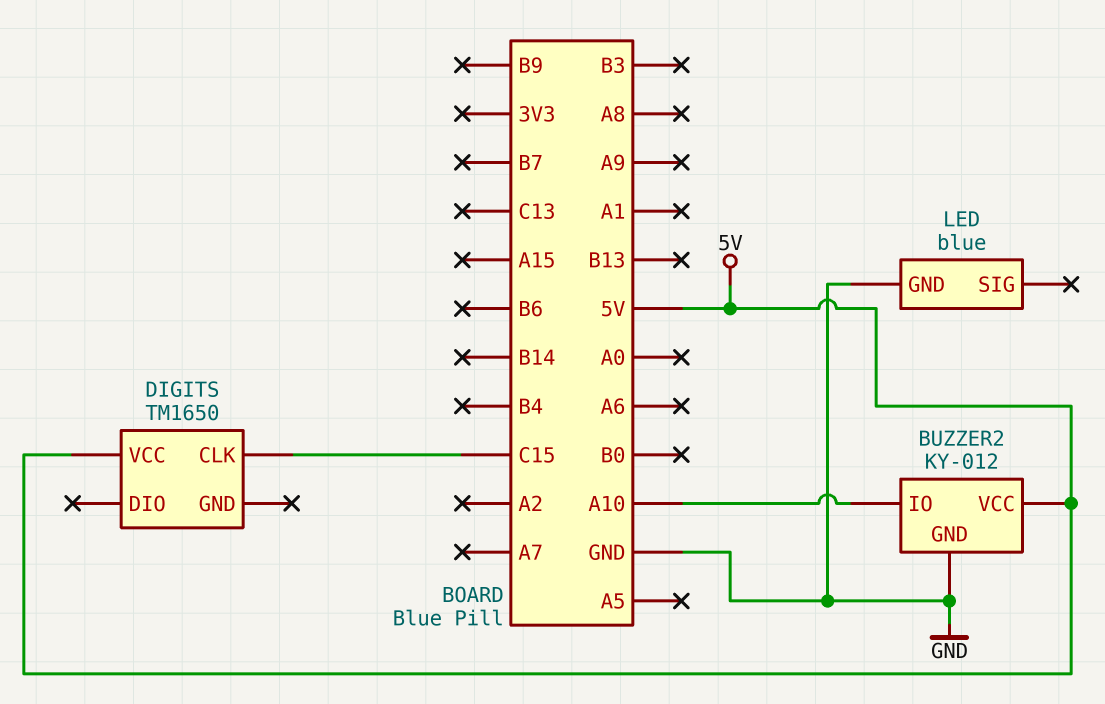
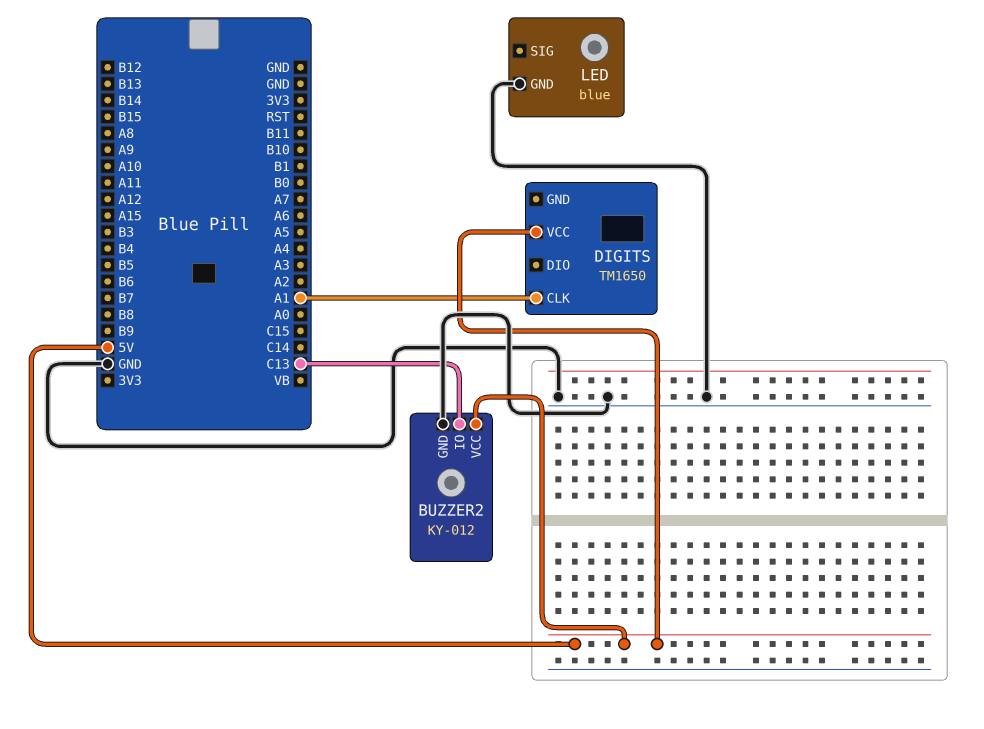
BUZZER2 pin IO: A10 -> C13
DIGITS pin CLK: C15 -> A1

